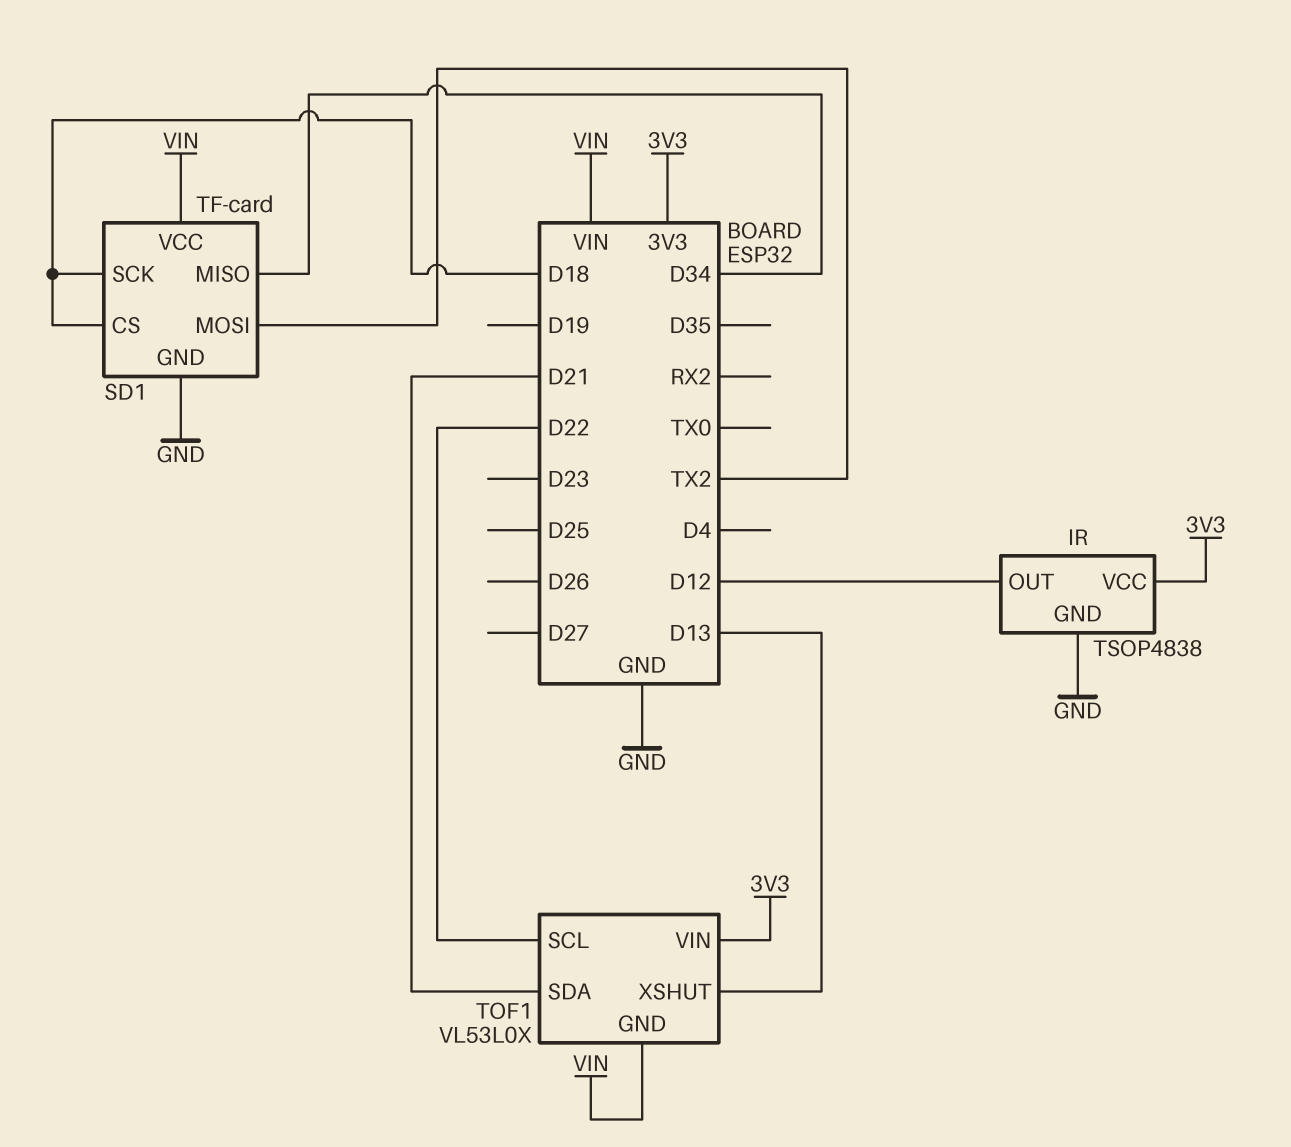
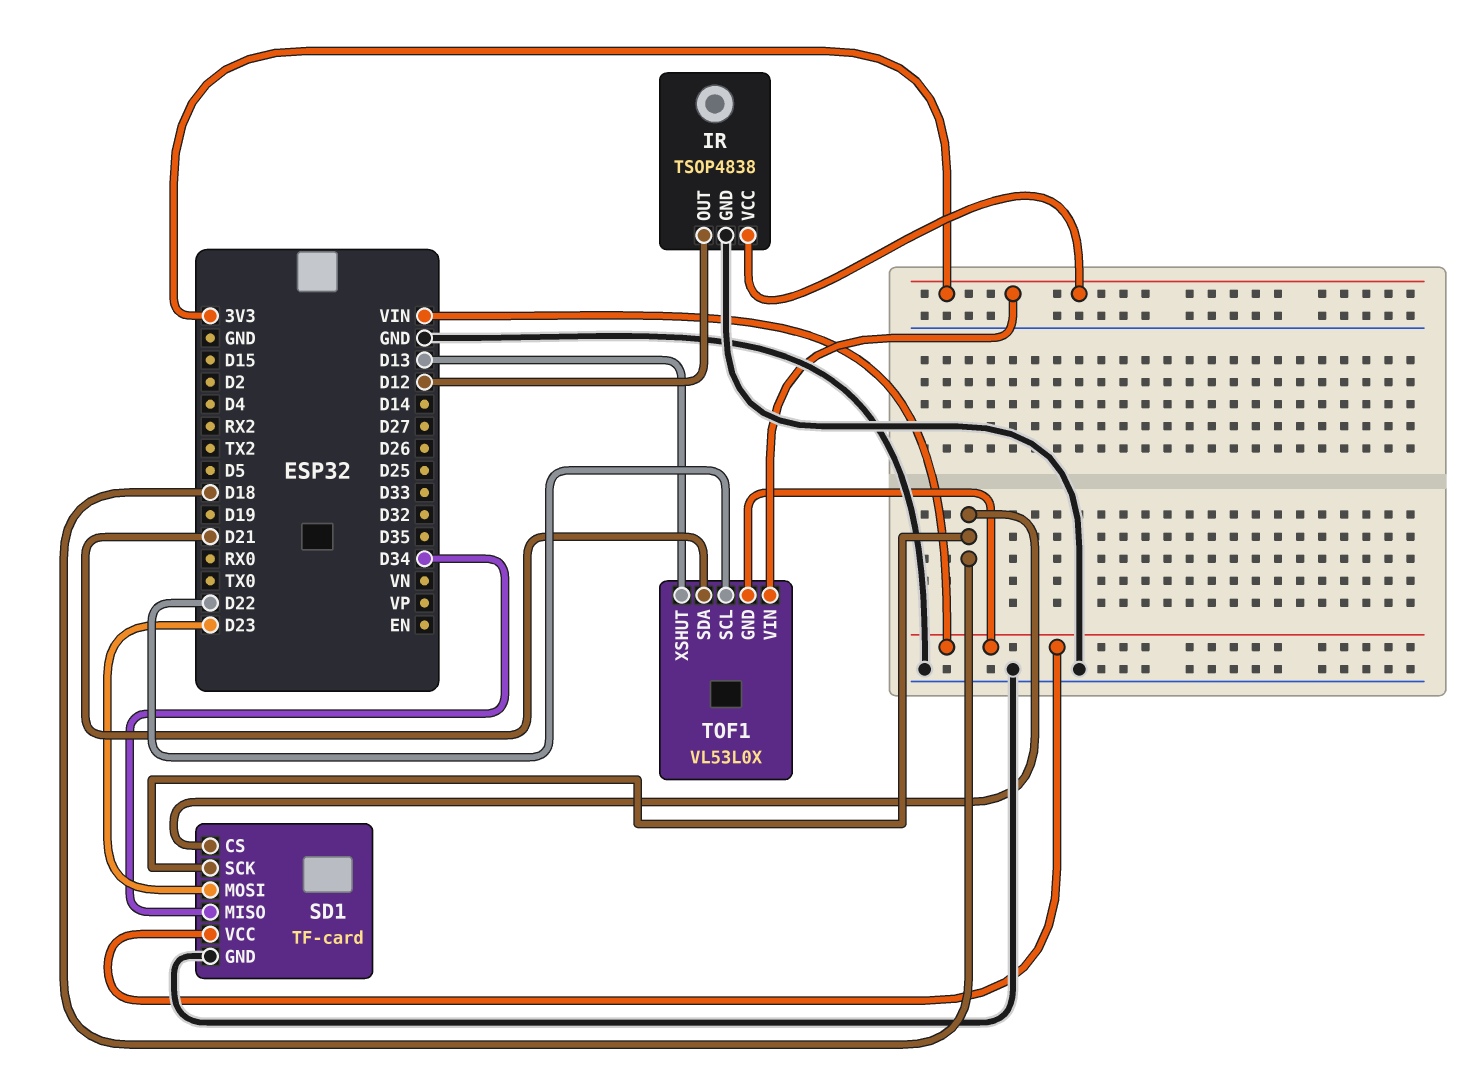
SD1 pin MOSI: TX2 -> D23

